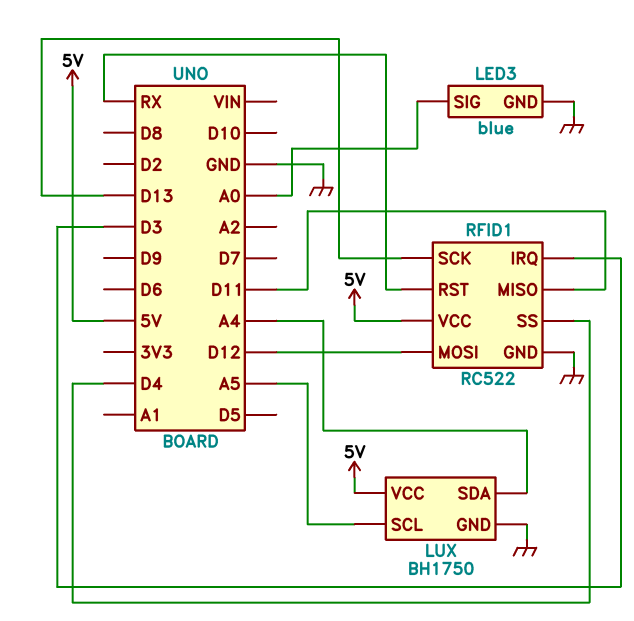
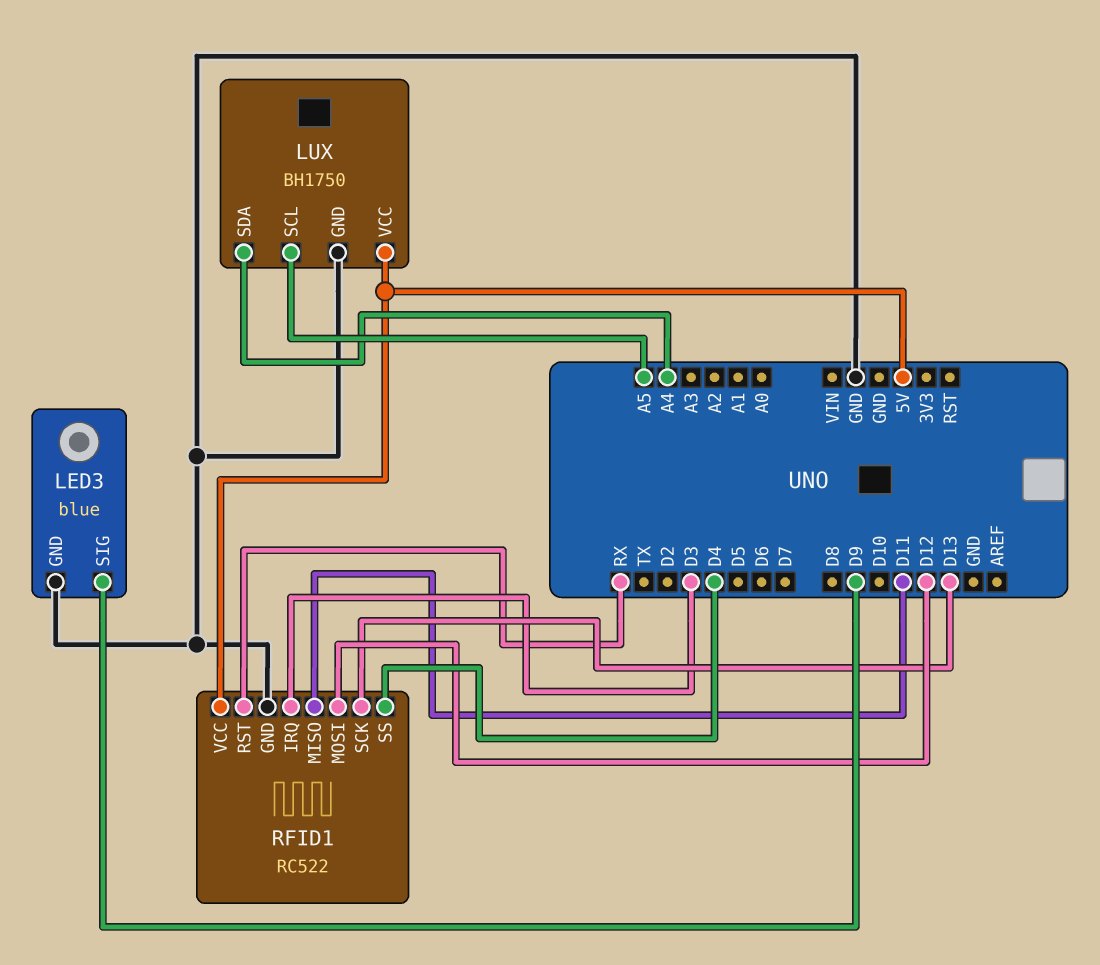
LED3 pin SIG: A0 -> D9

